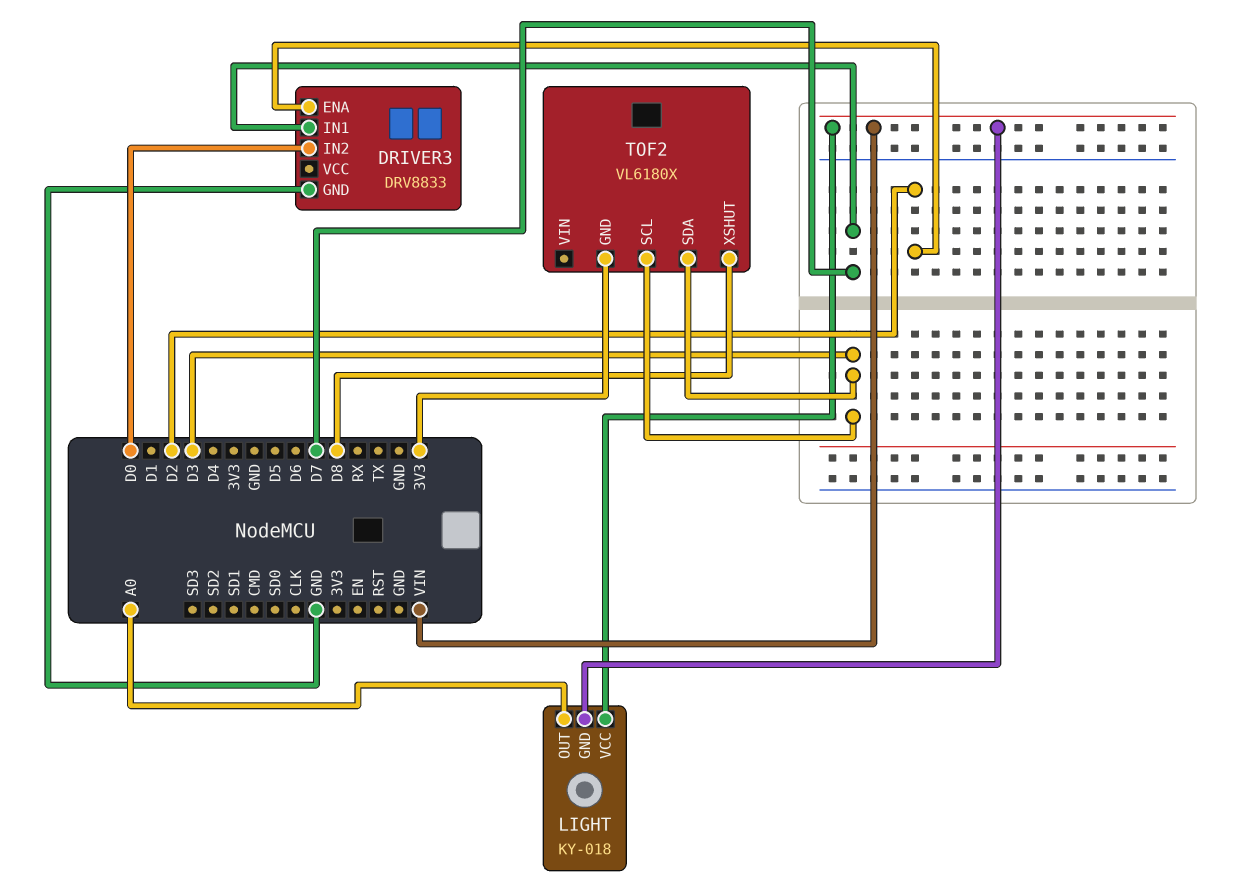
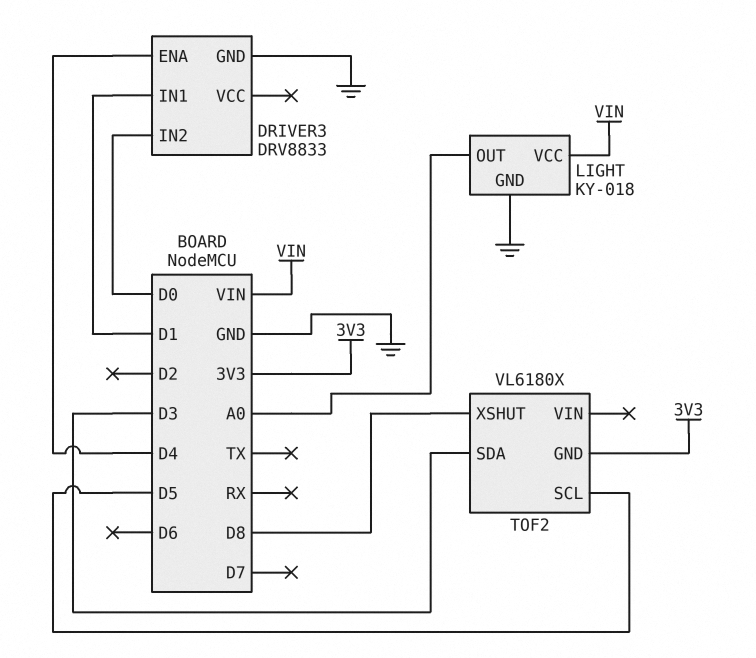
DRIVER3 pin ENA: D2 -> D4
DRIVER3 pin IN1: D7 -> D1
LIGHT pin GND: VIN -> GND
TOF2 pin SCL: D3 -> D5

